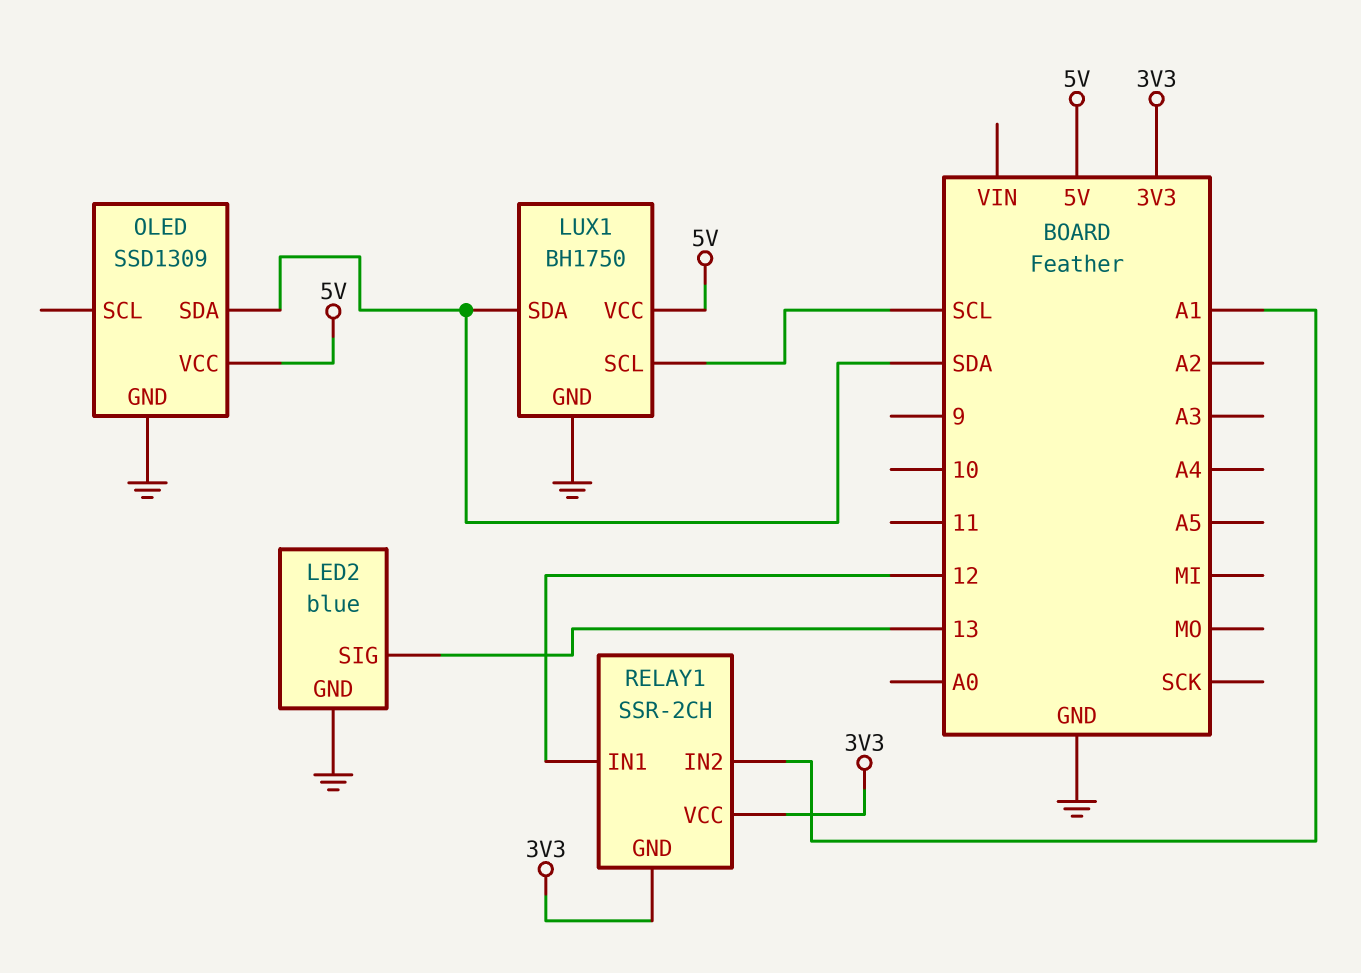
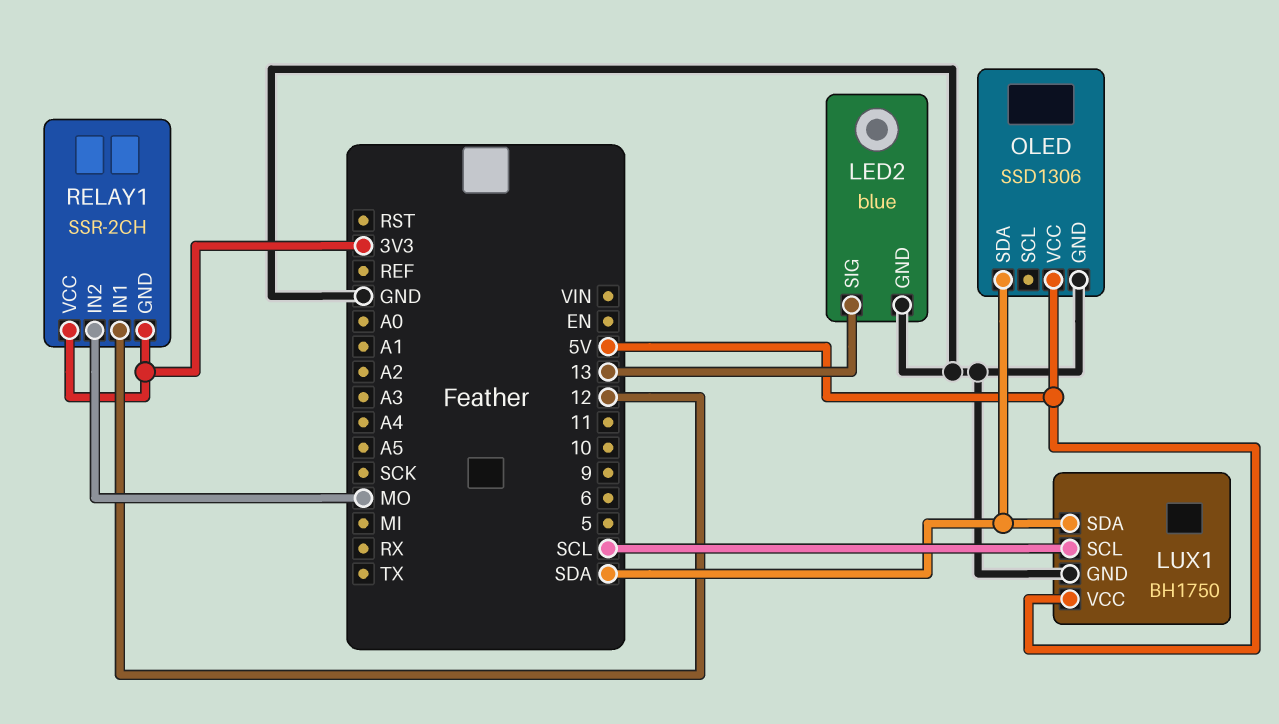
OLED: SSD1309 -> SSD1306
RELAY1 pin IN2: A1 -> MO

